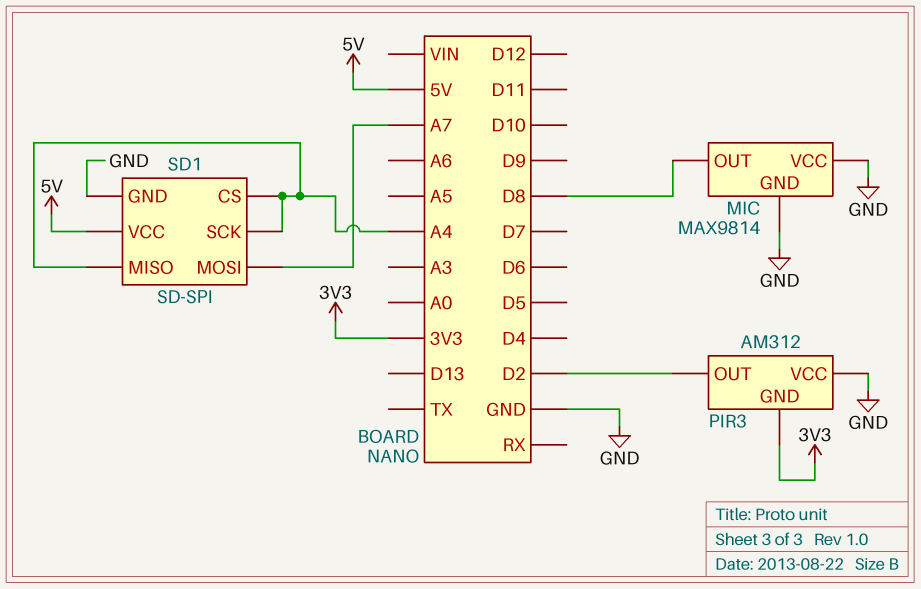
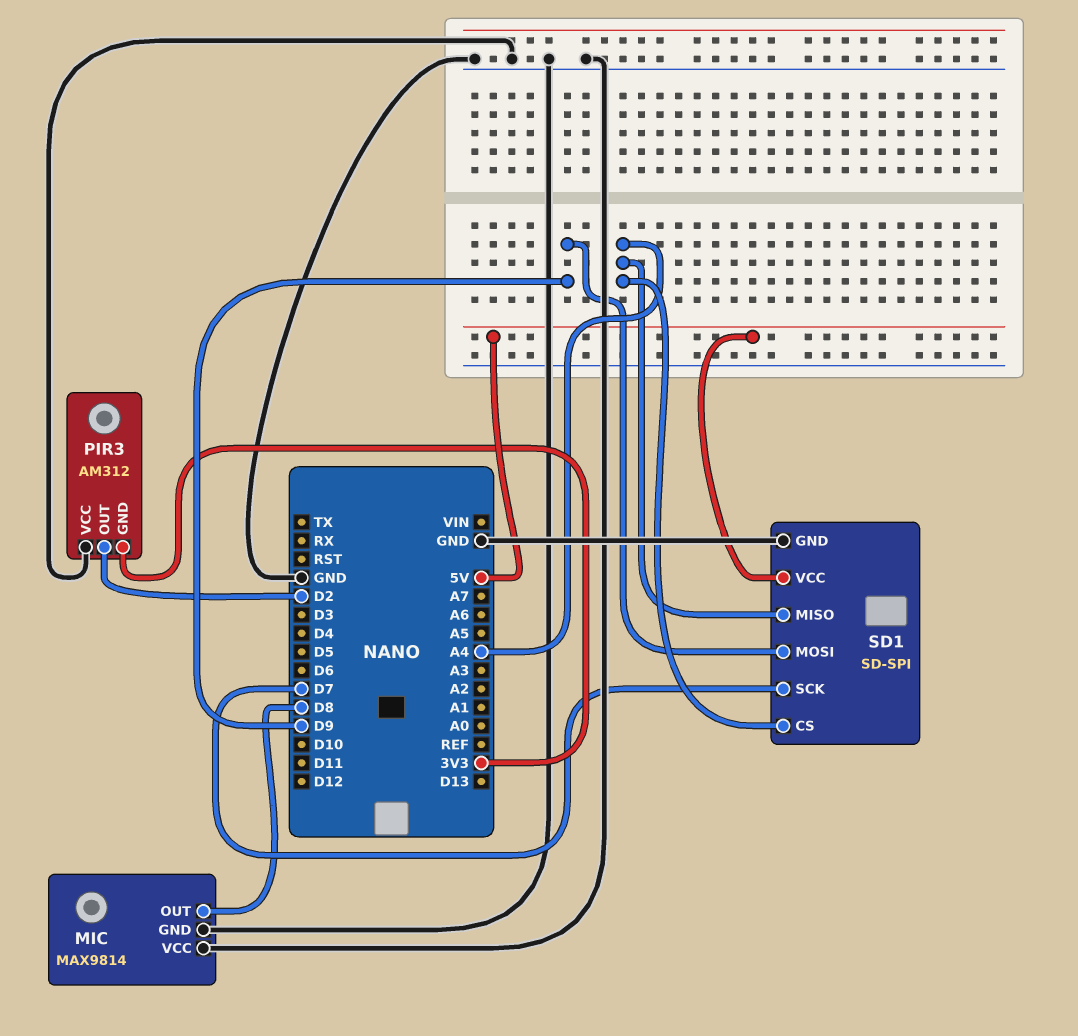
SD1 pin MOSI: A7 -> D9
SD1 pin SCK: A4 -> D7

